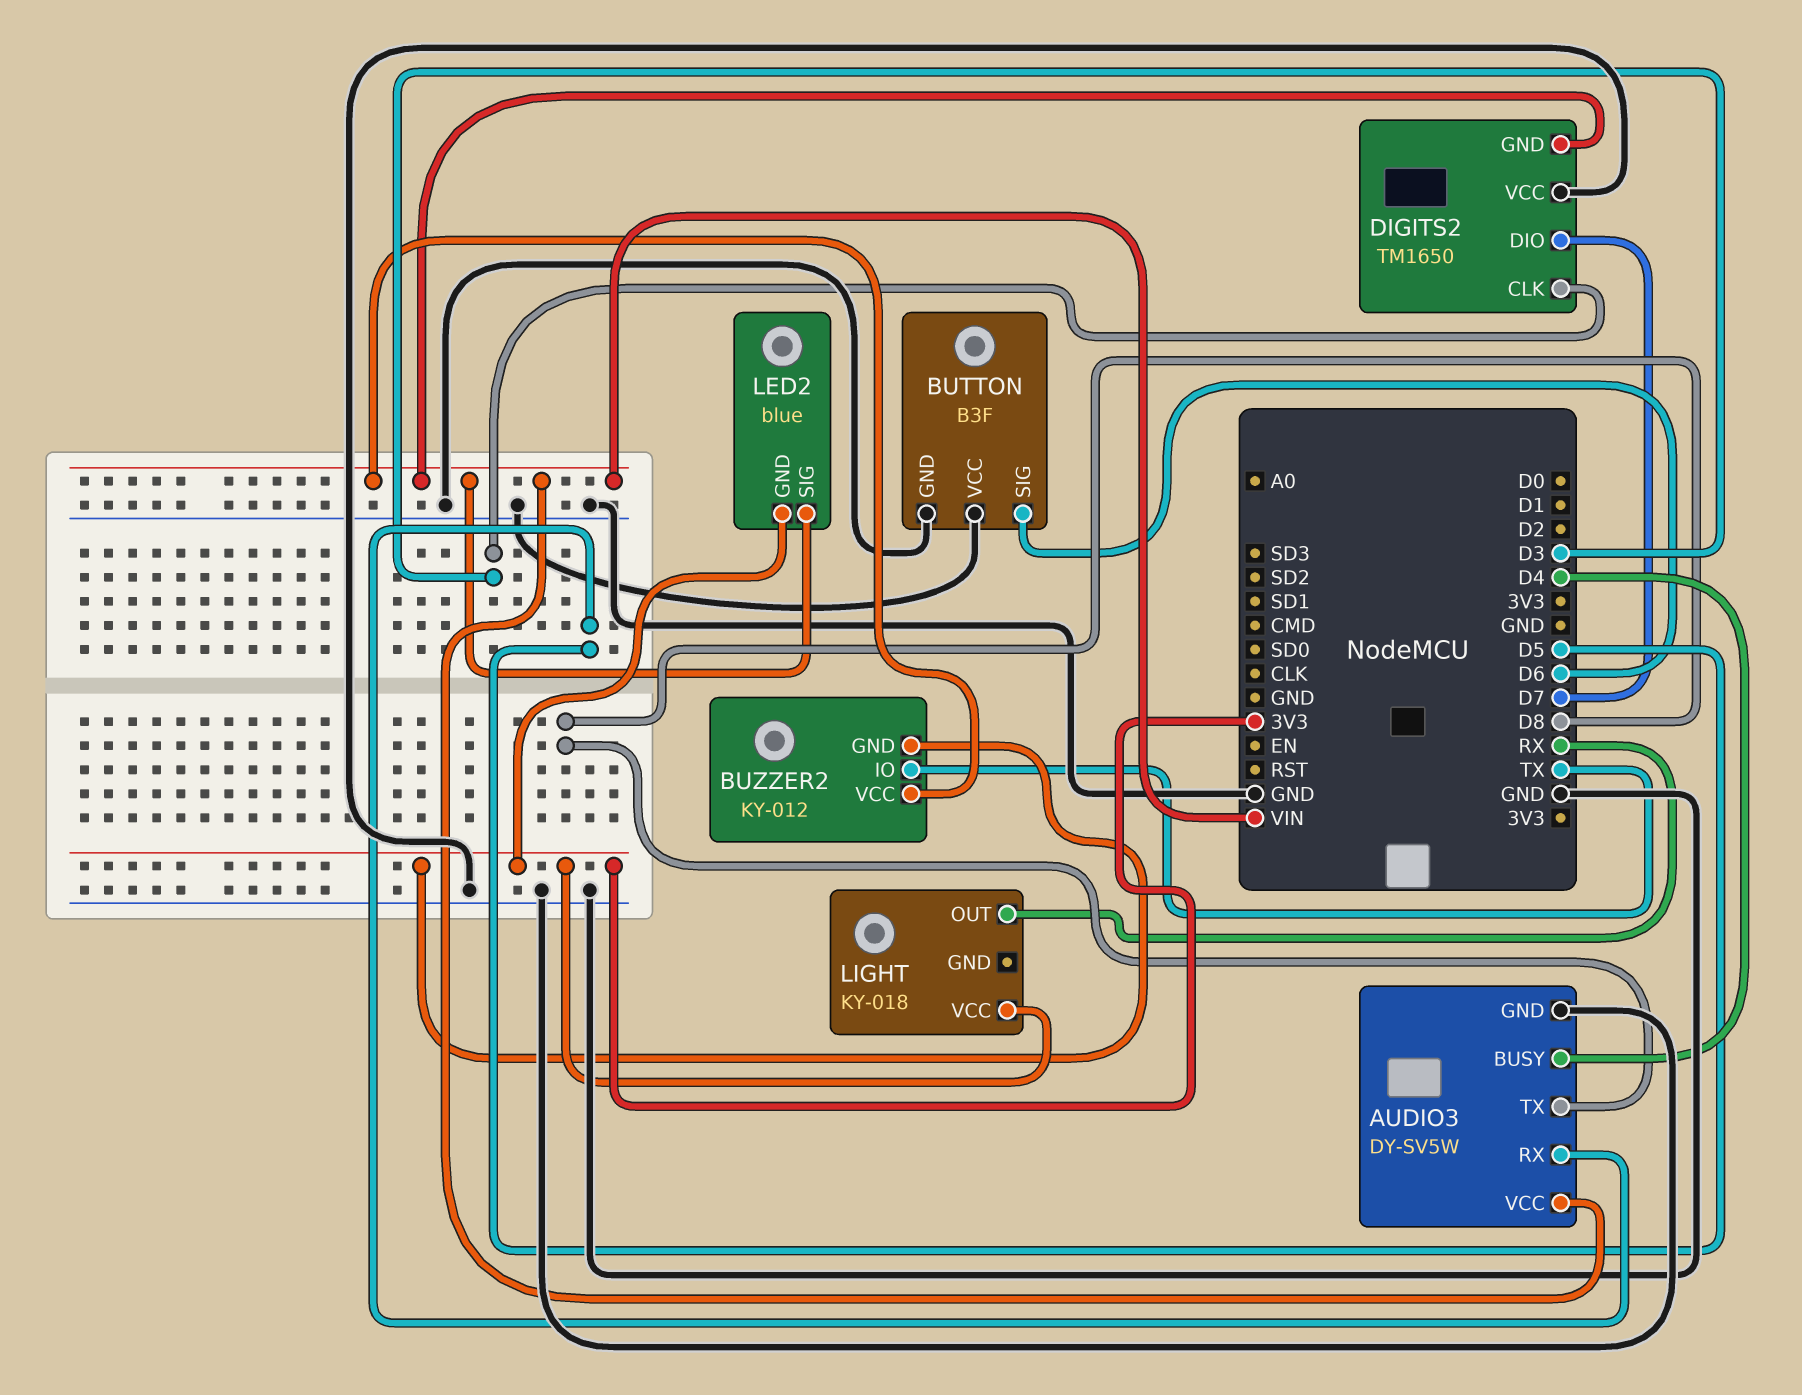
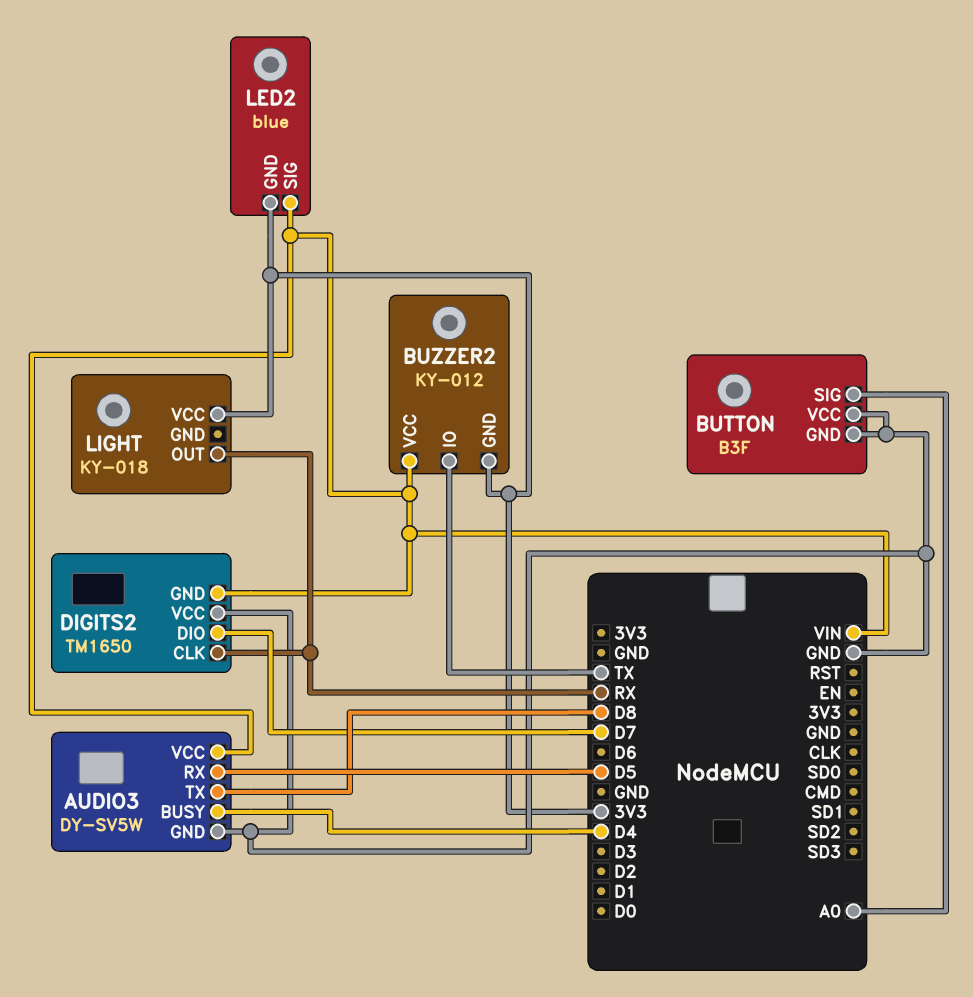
BUTTON pin SIG: D6 -> A0
DIGITS2 pin CLK: D3 -> RX

